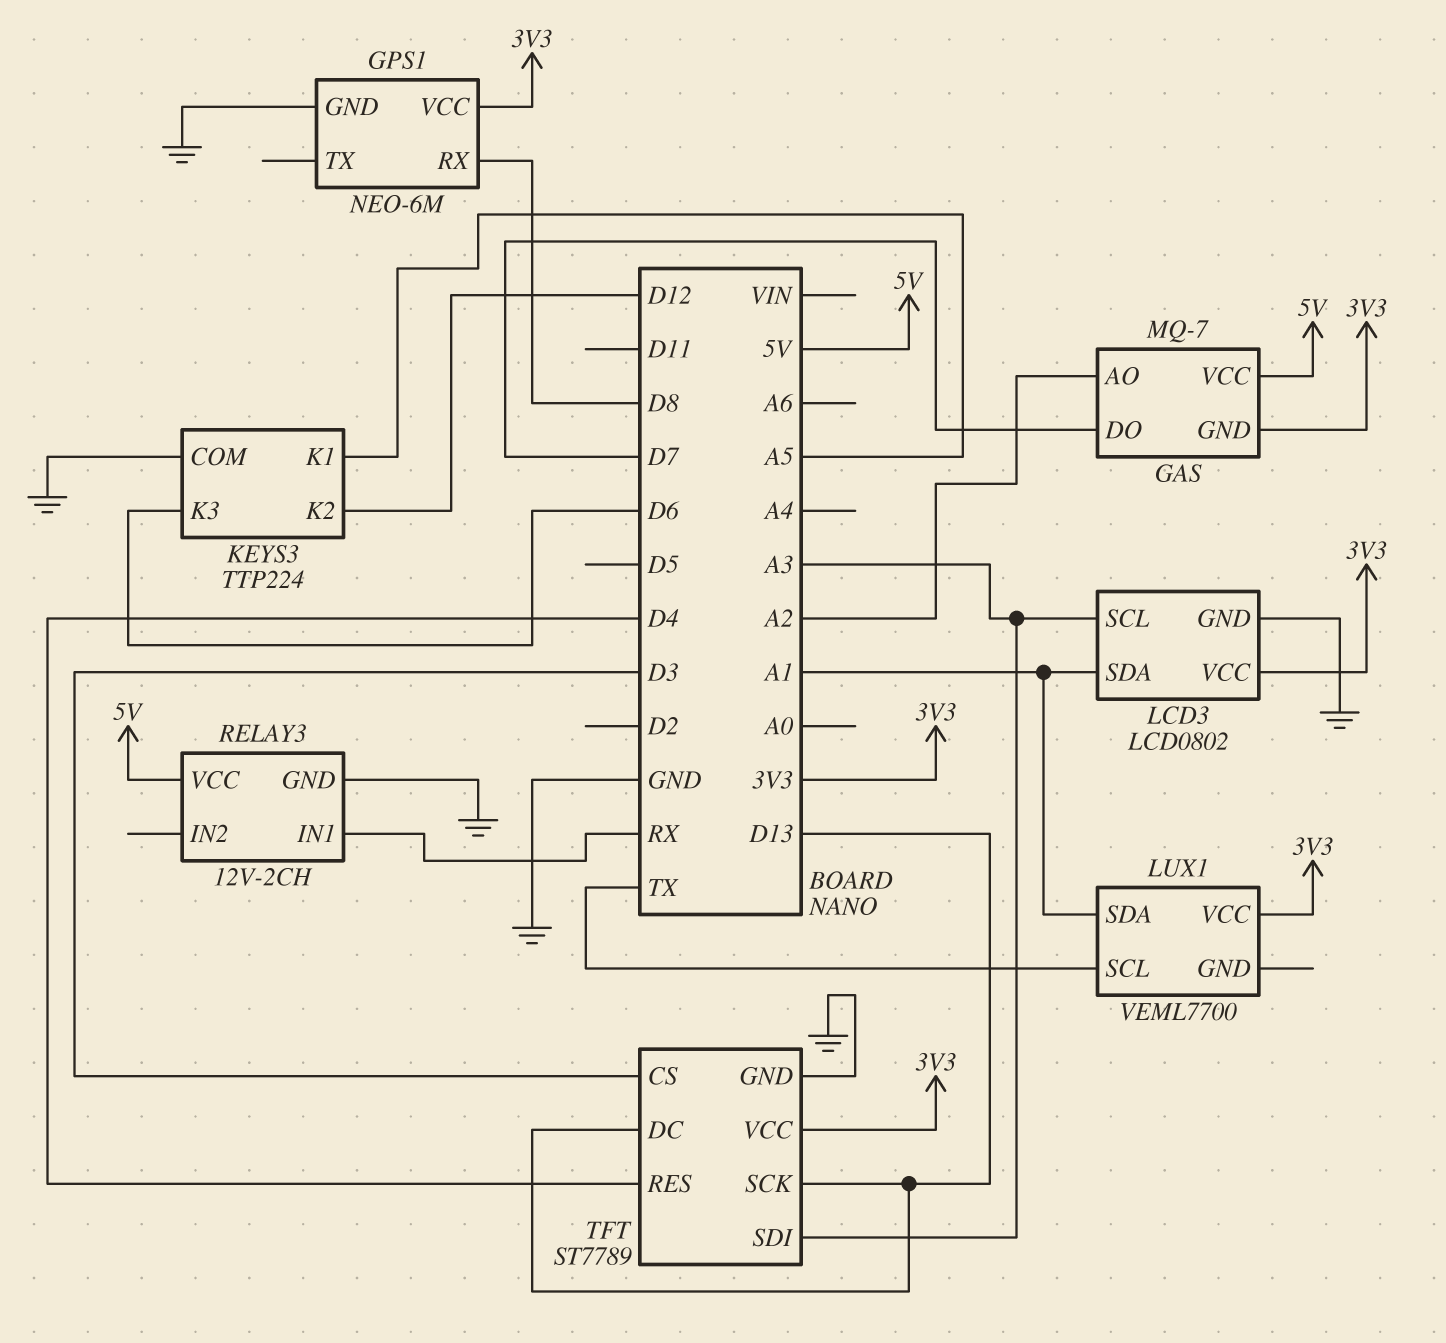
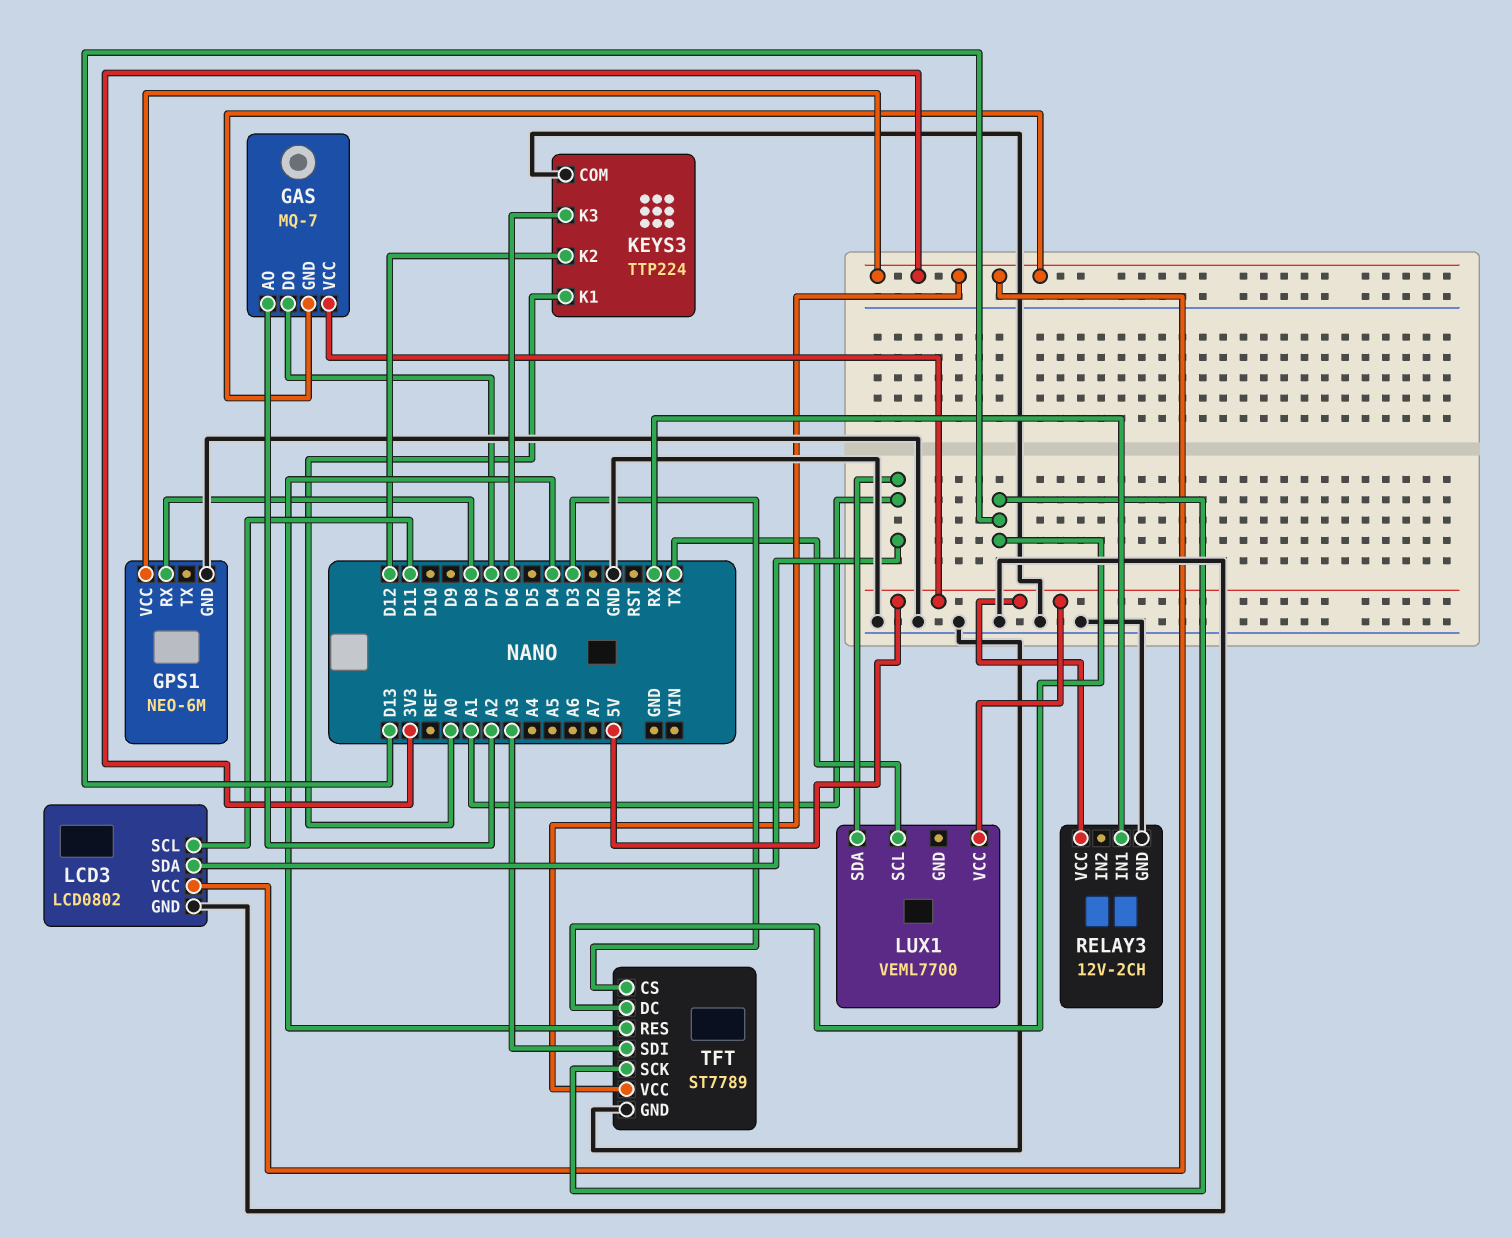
KEYS3 pin K1: A5 -> A0
LCD3 pin SCL: A3 -> D11
LUX1 pin VCC: 3V3 -> 5V

